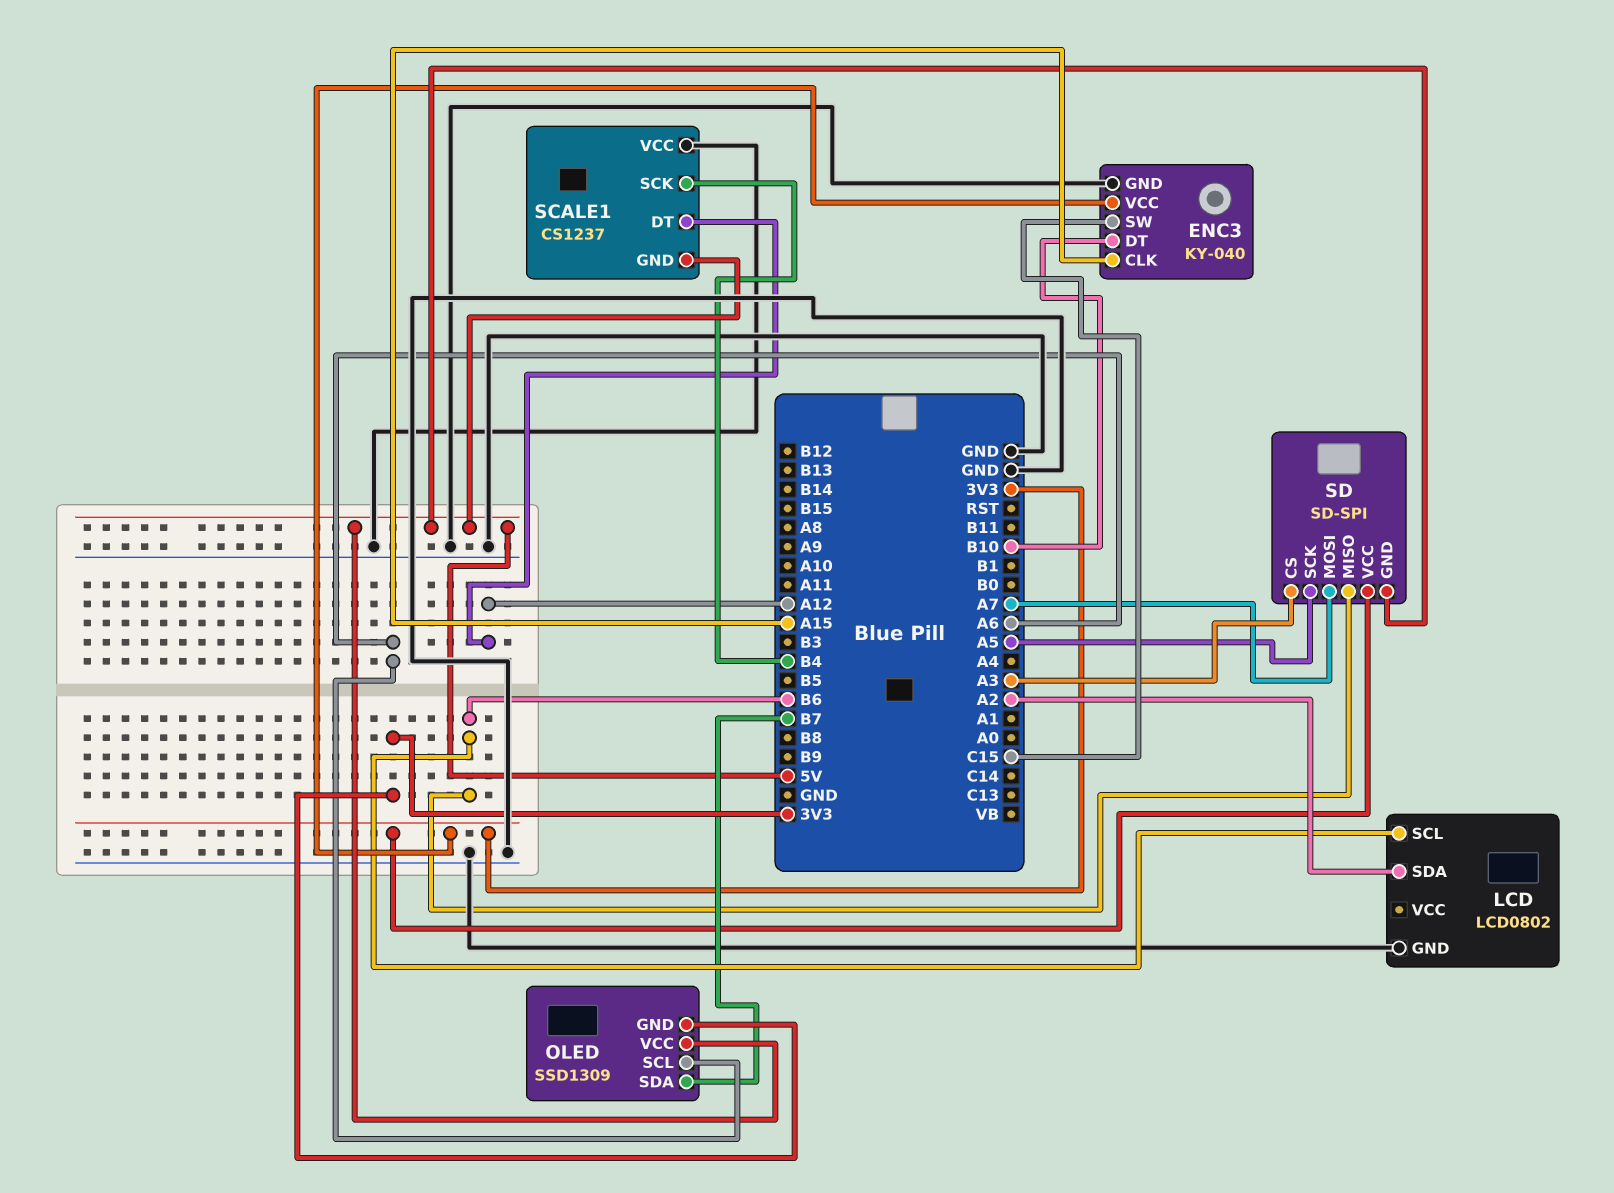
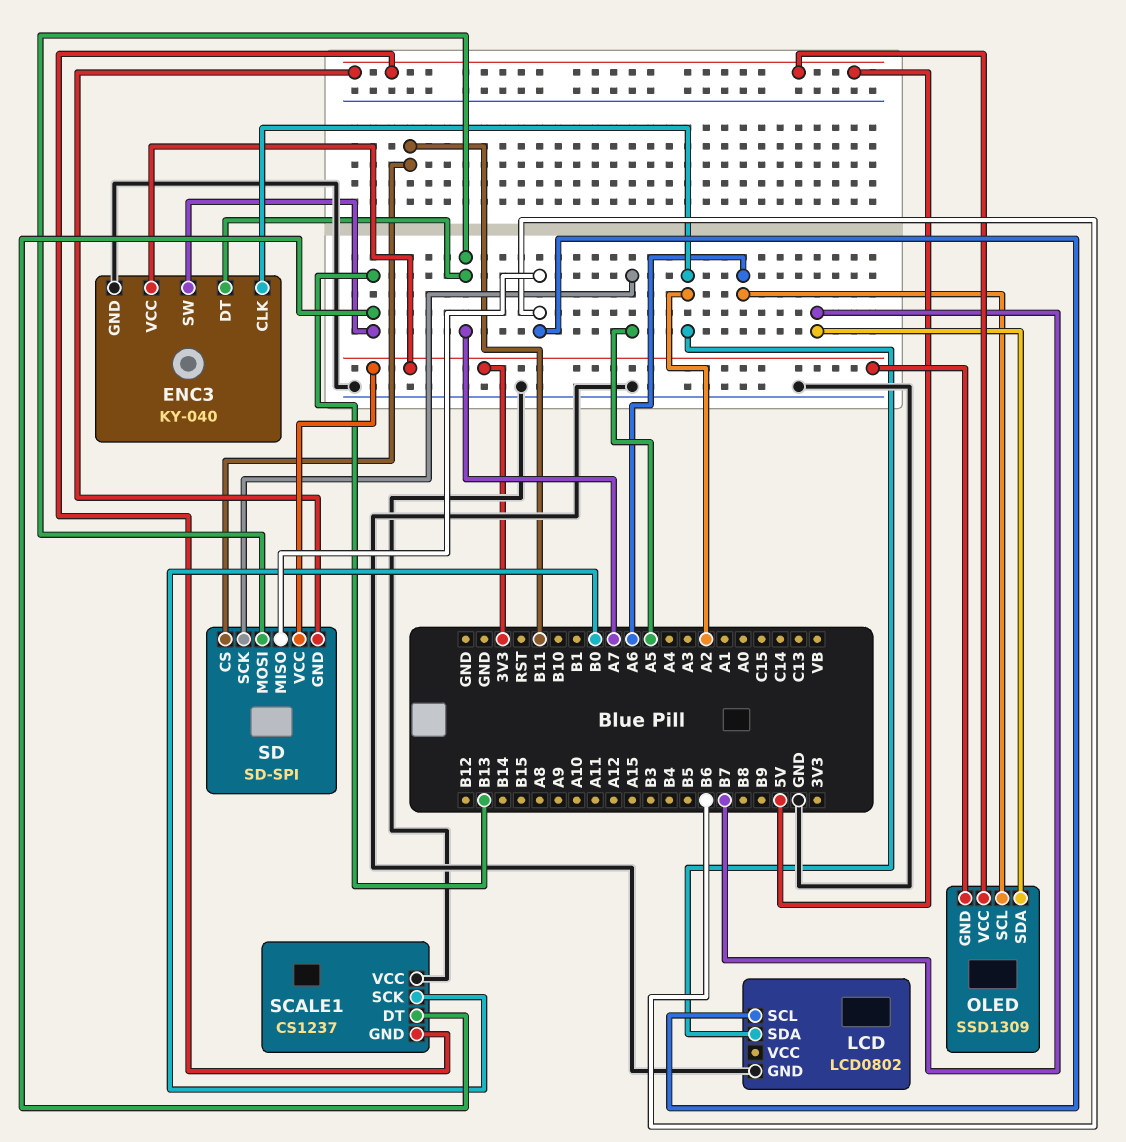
ENC3 pin CLK: A15 -> A2
ENC3 pin DT: B10 -> A7
ENC3 pin SW: C15 -> B13
SCALE1 pin DT: A12 -> B13
SCALE1 pin SCK: B4 -> B0
SD pin CS: A3 -> B11

